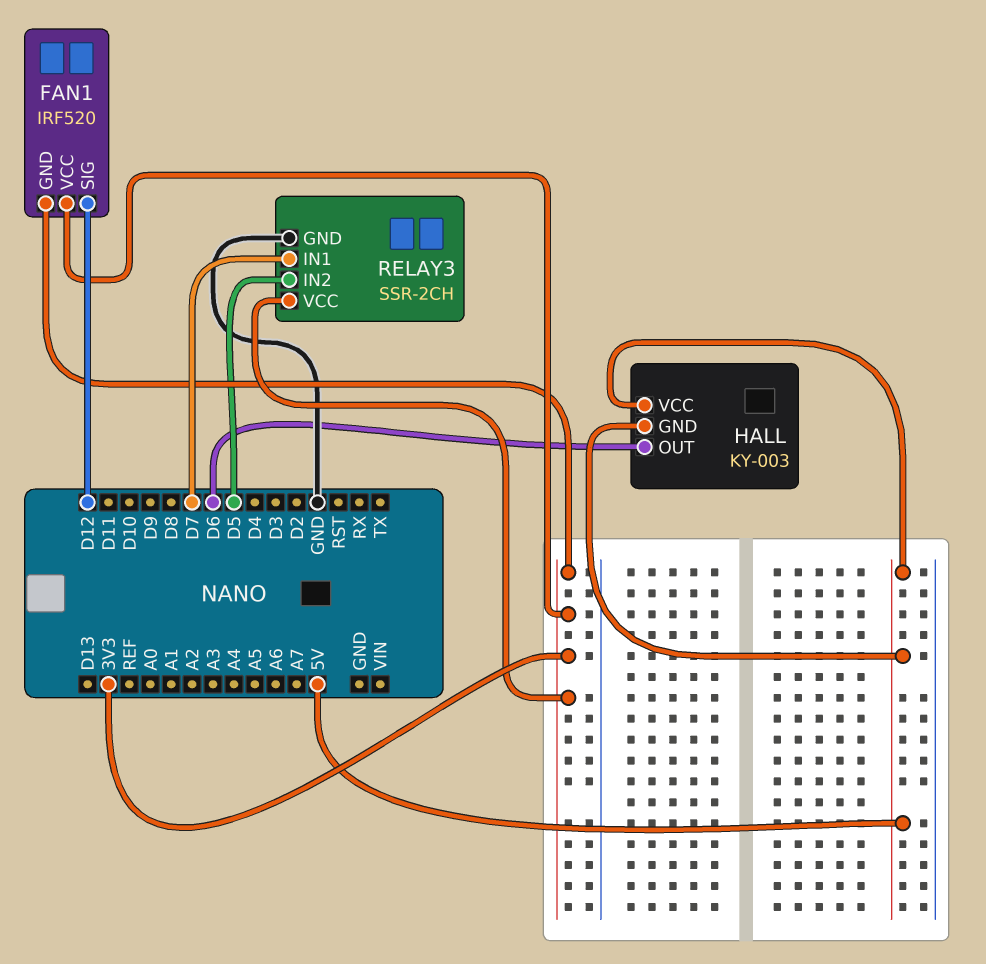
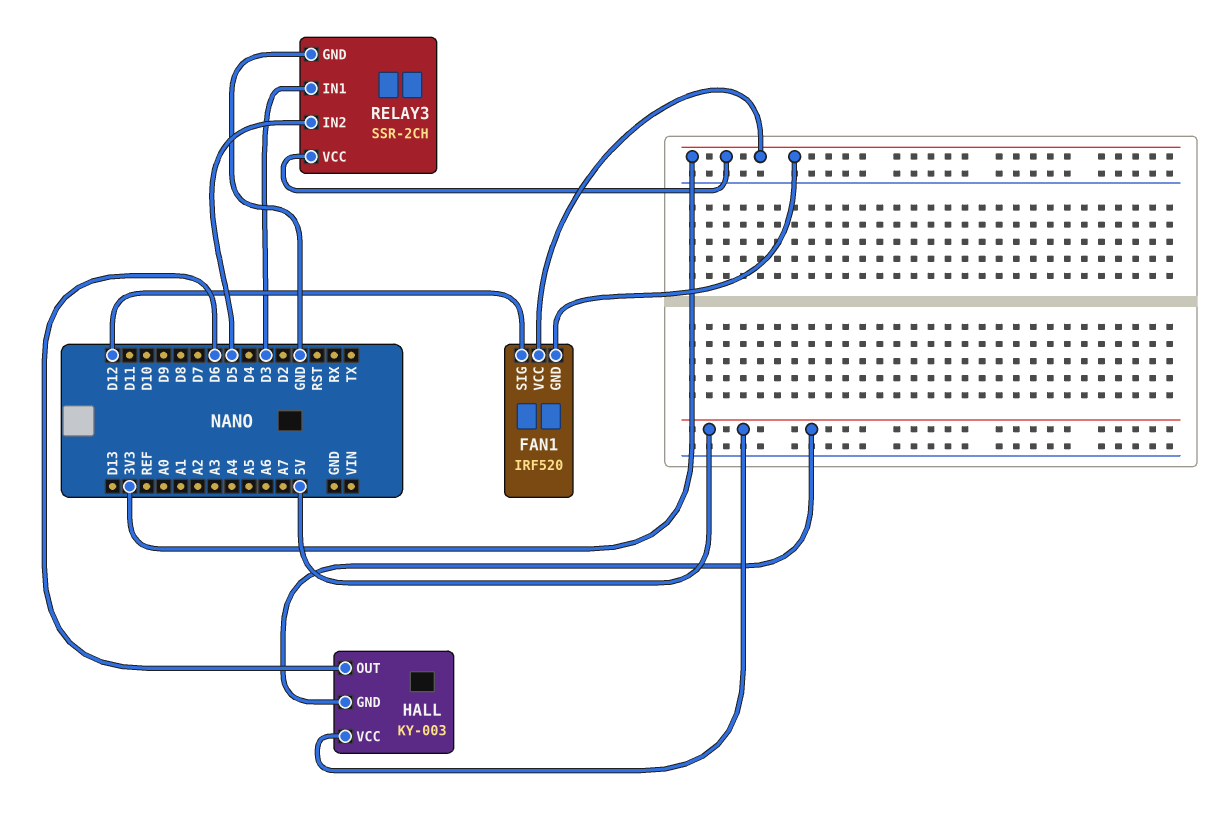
RELAY3 pin IN1: D7 -> D3

